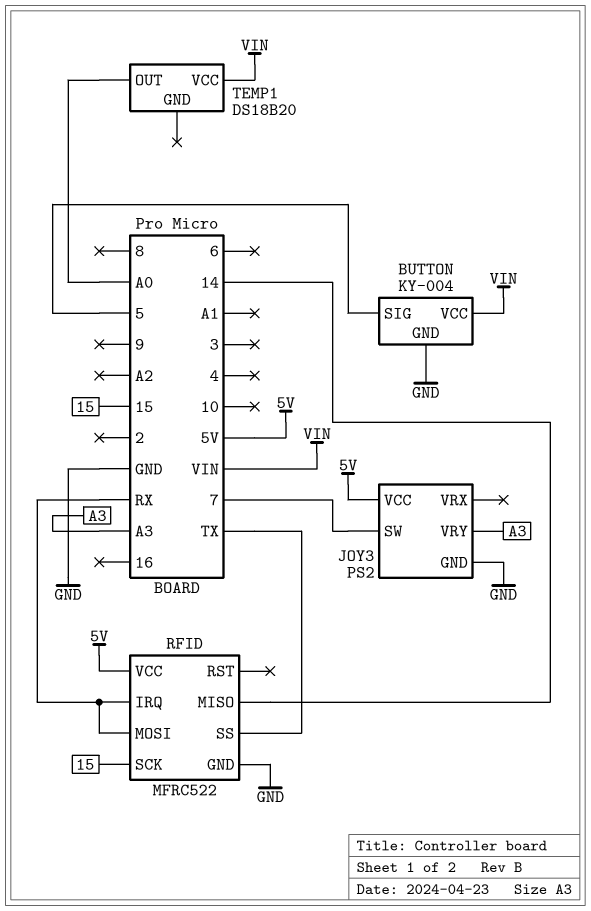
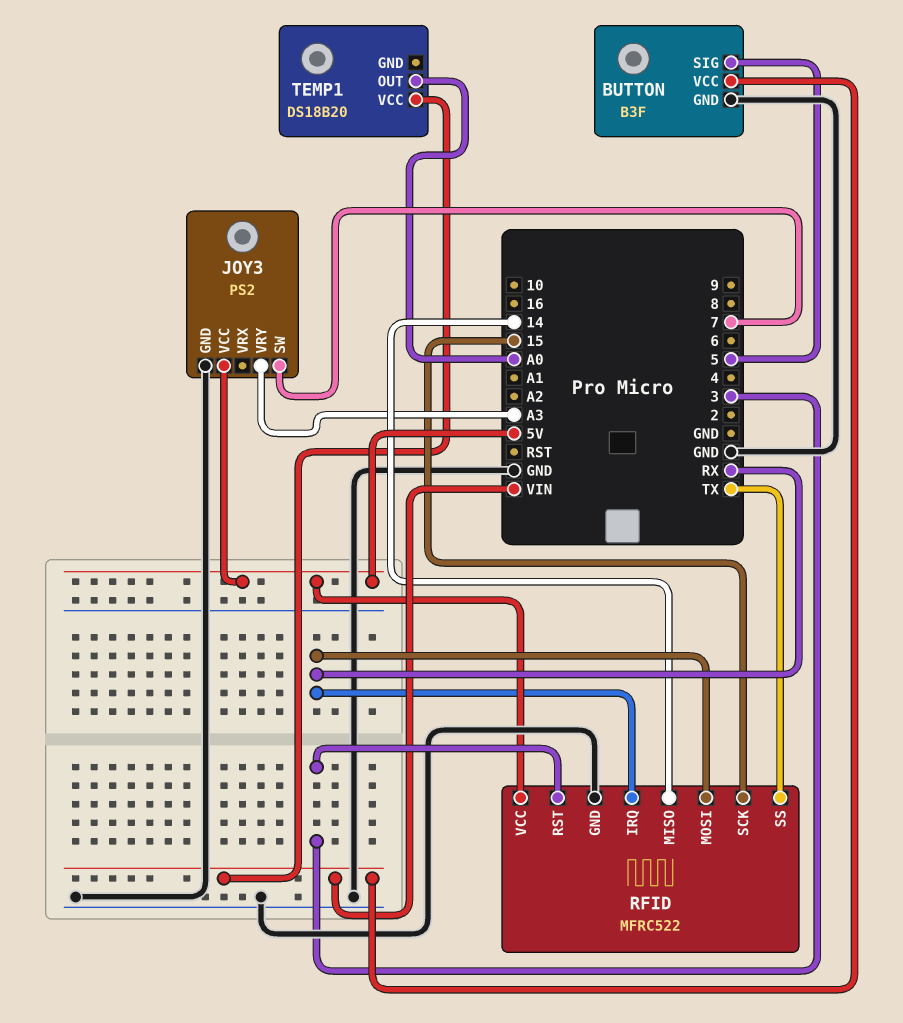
BUTTON: KY-004 -> B3F
RFID pin RST: none -> 3

